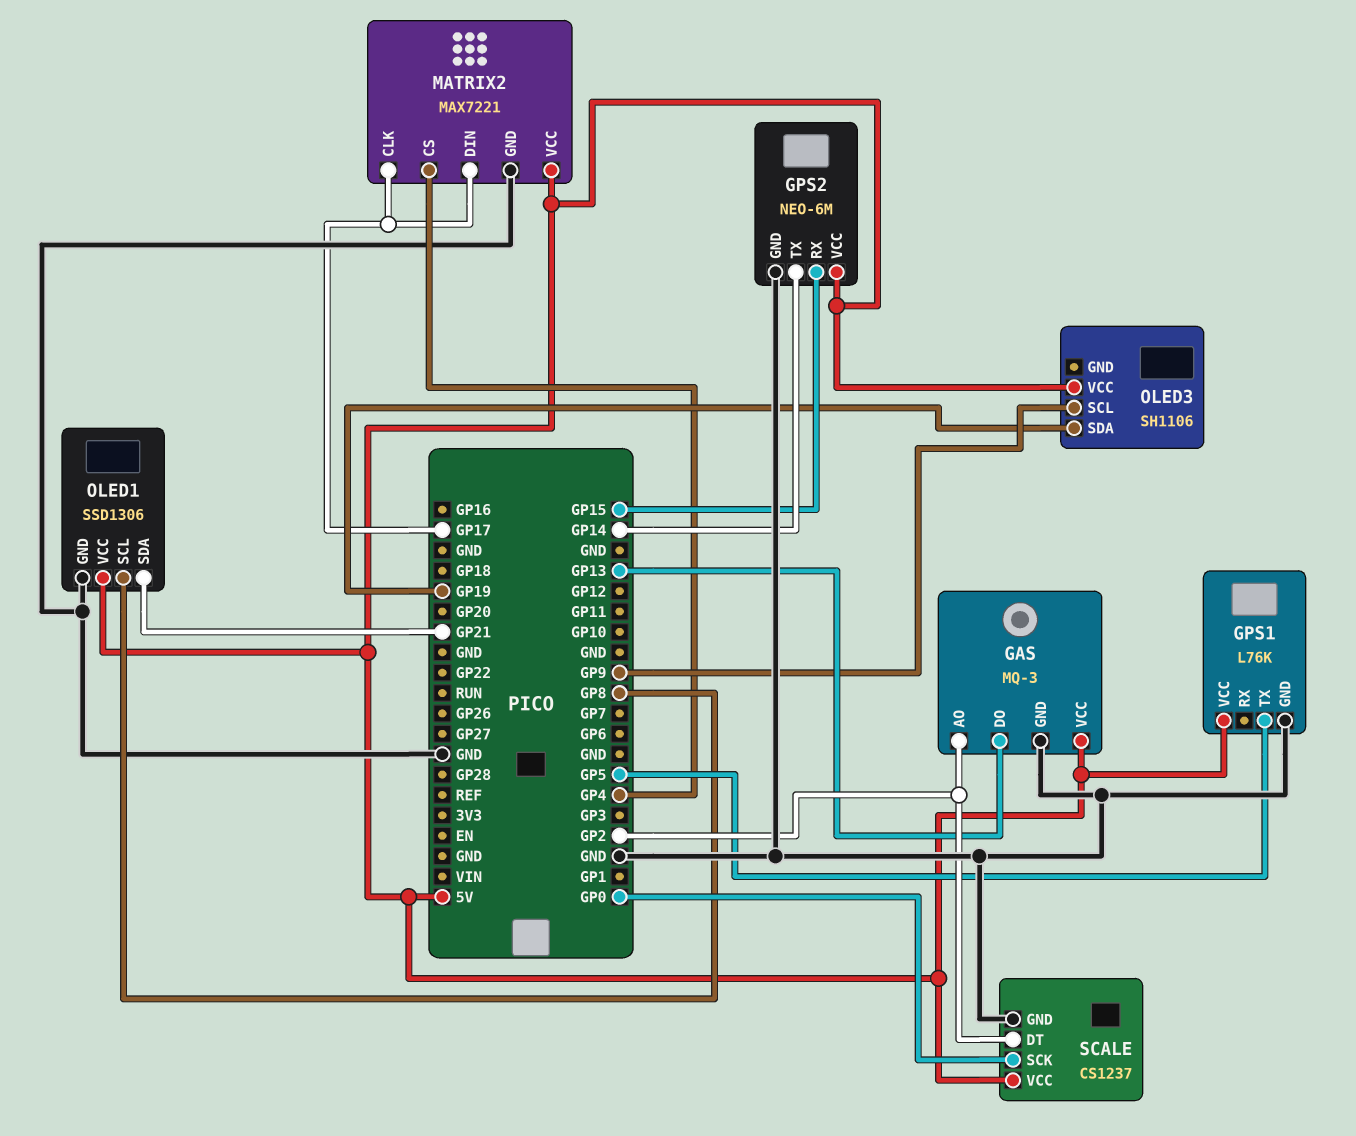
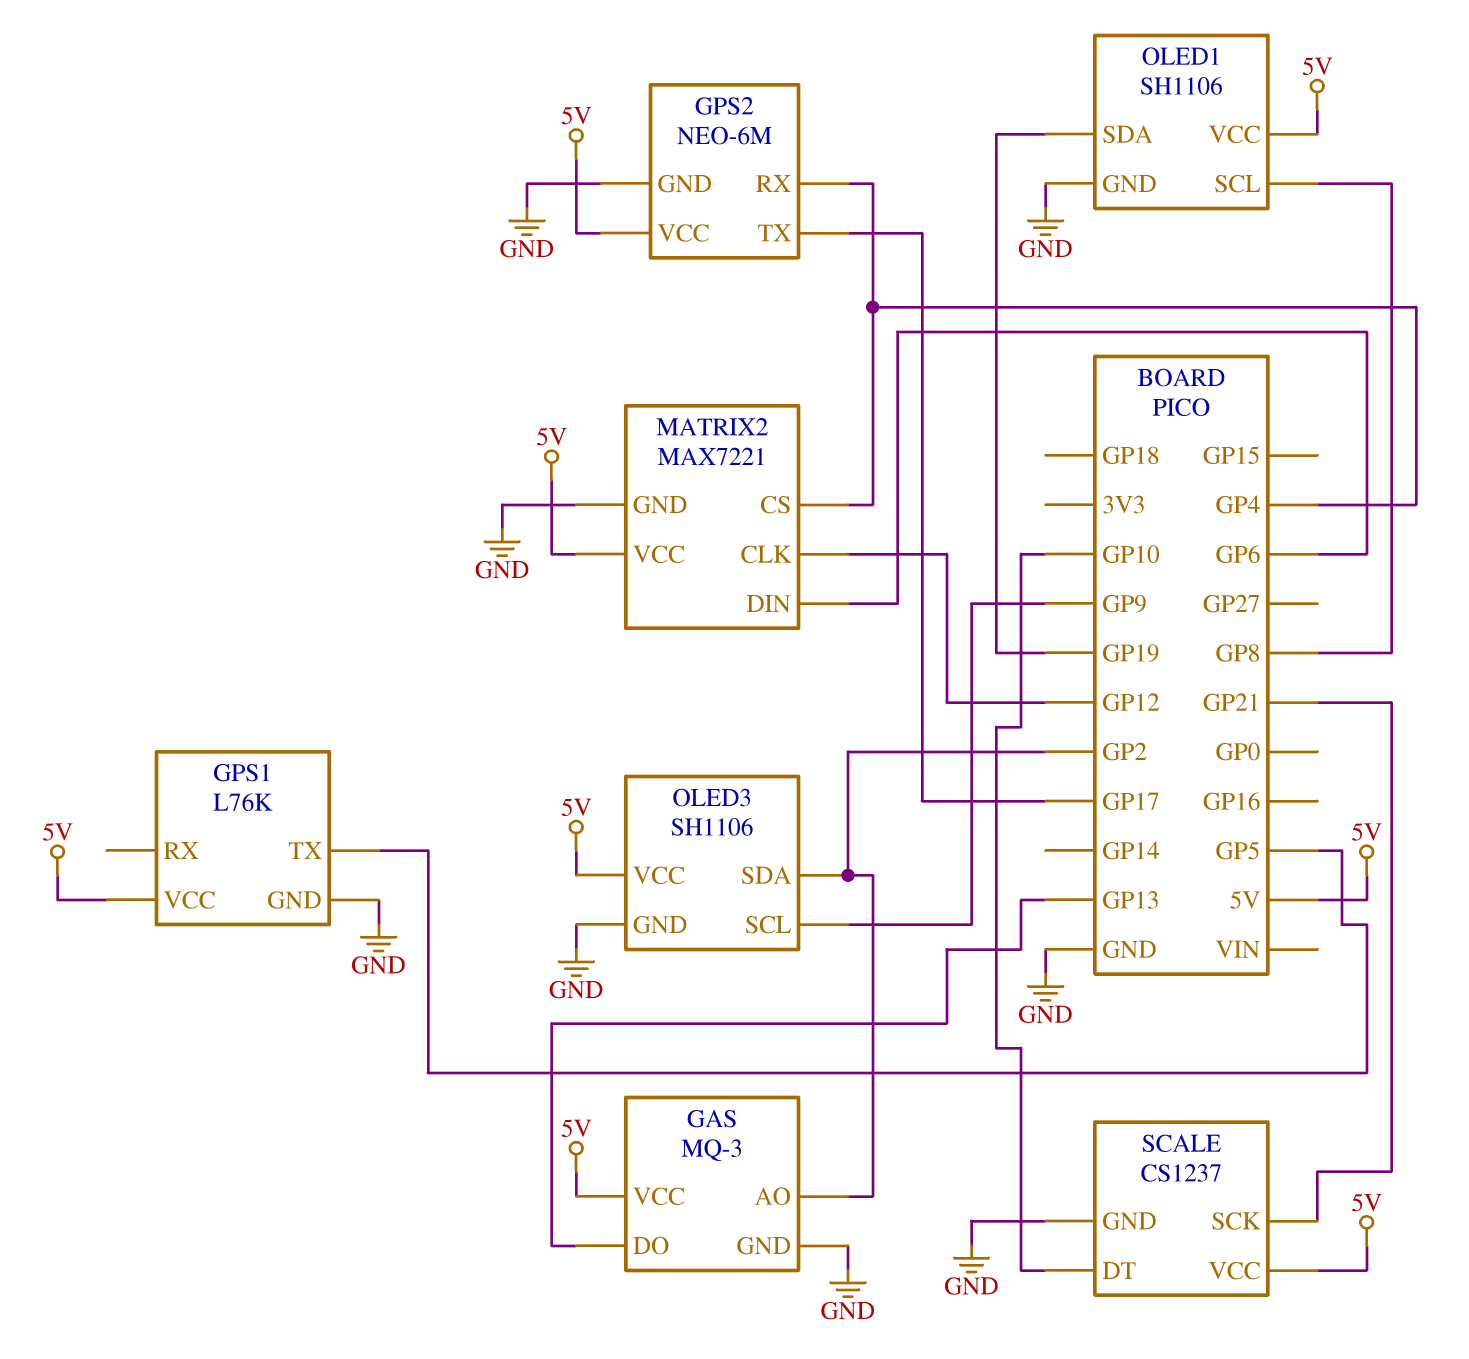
GPS2 pin RX: GP15 -> GP4
GPS2 pin TX: GP14 -> GP17
MATRIX2 pin CLK: GP17 -> GP12
MATRIX2 pin DIN: GP17 -> GP6
OLED1: SSD1306 -> SH1106
OLED1 pin SDA: GP21 -> GP19
OLED3 pin GND: none -> GND
OLED3 pin SDA: GP19 -> GP2
SCALE pin DT: GP2 -> GP10
SCALE pin SCK: GP0 -> GP21

